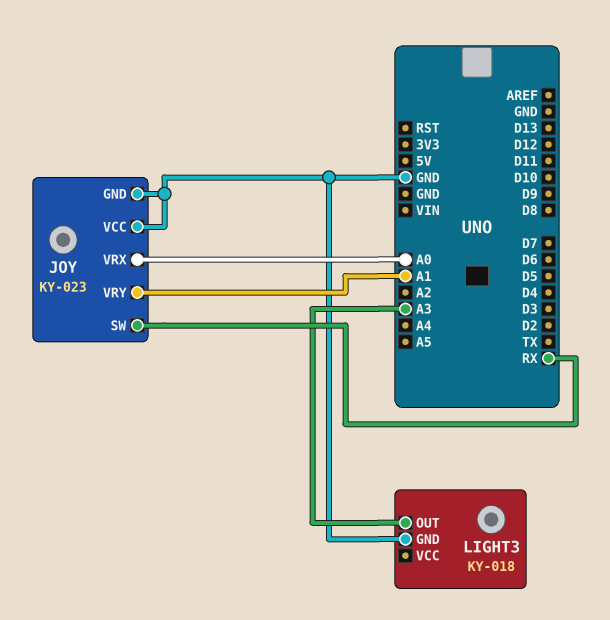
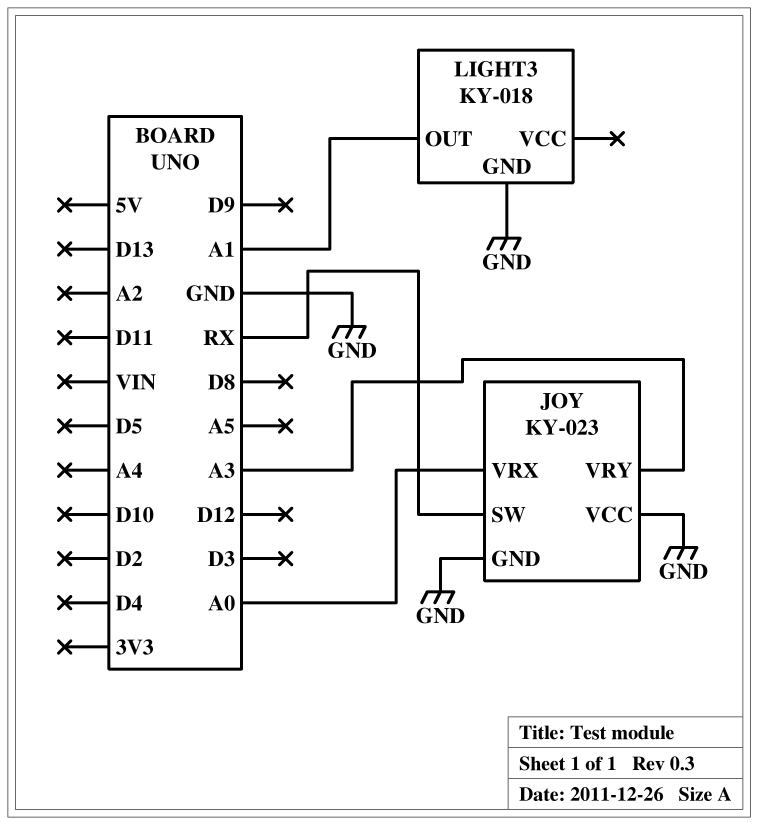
JOY pin VRY: A1 -> A3
LIGHT3 pin OUT: A3 -> A1

